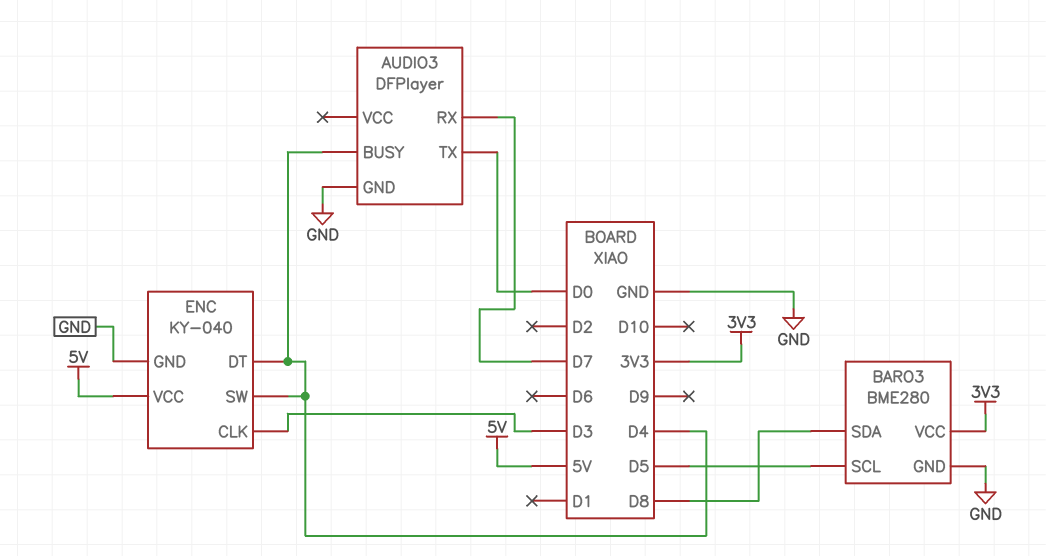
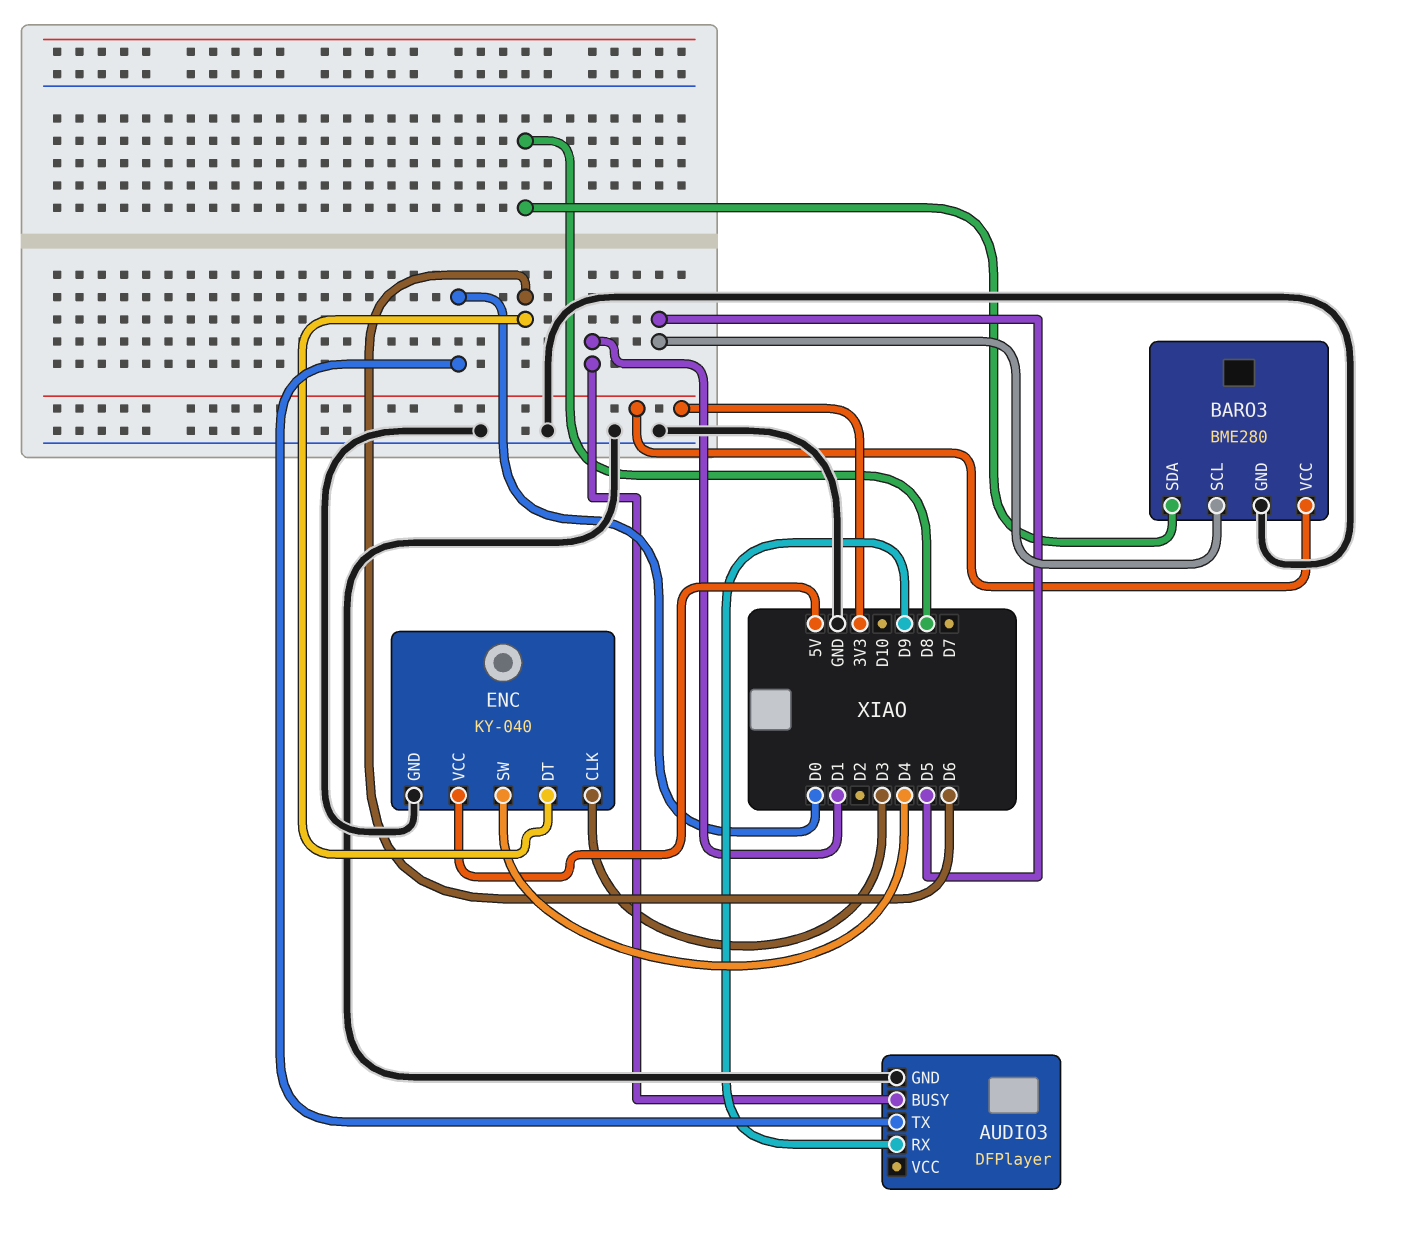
AUDIO3 pin BUSY: D4 -> D1
AUDIO3 pin RX: D7 -> D9
ENC pin DT: D4 -> D6

